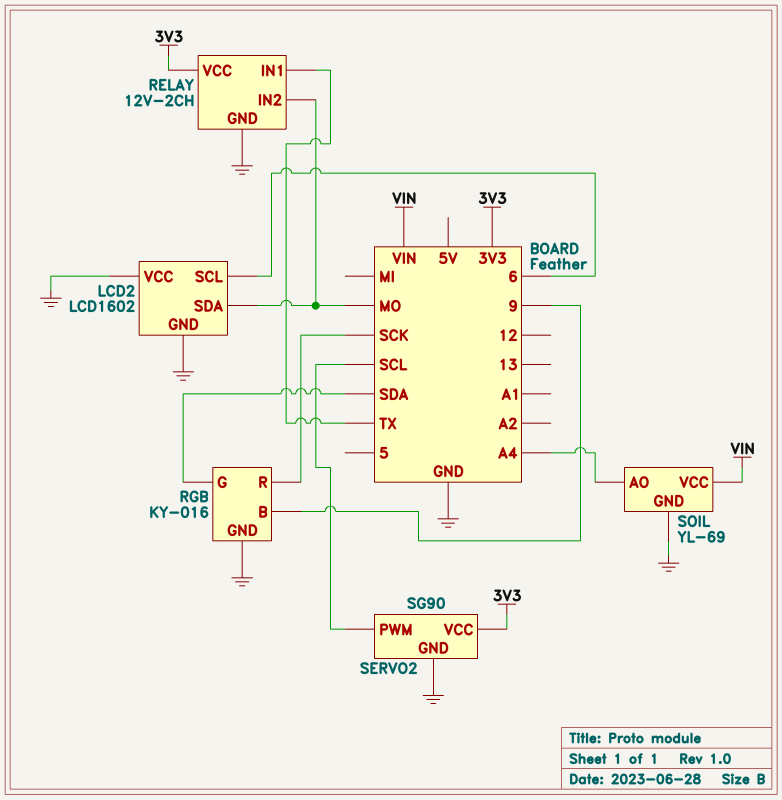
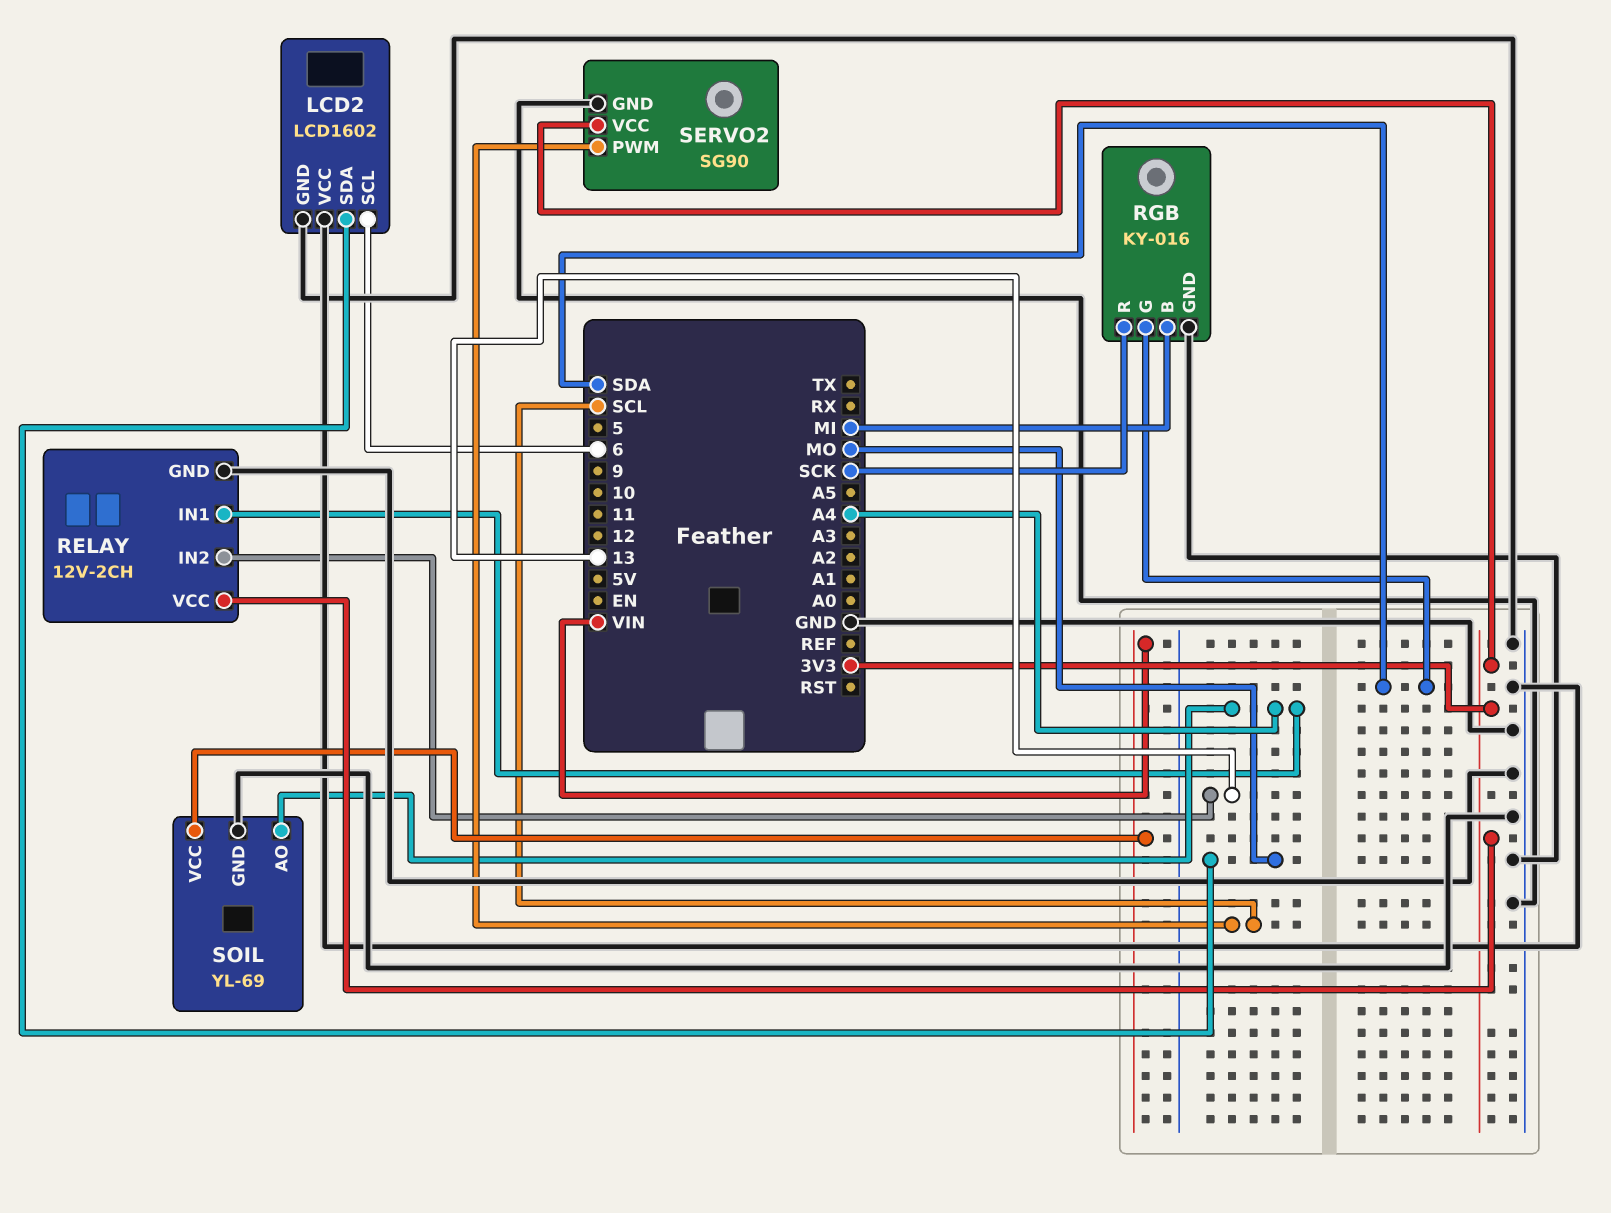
RELAY pin IN1: TX -> A4
RELAY pin IN2: MO -> 13
RGB pin B: 9 -> MI

